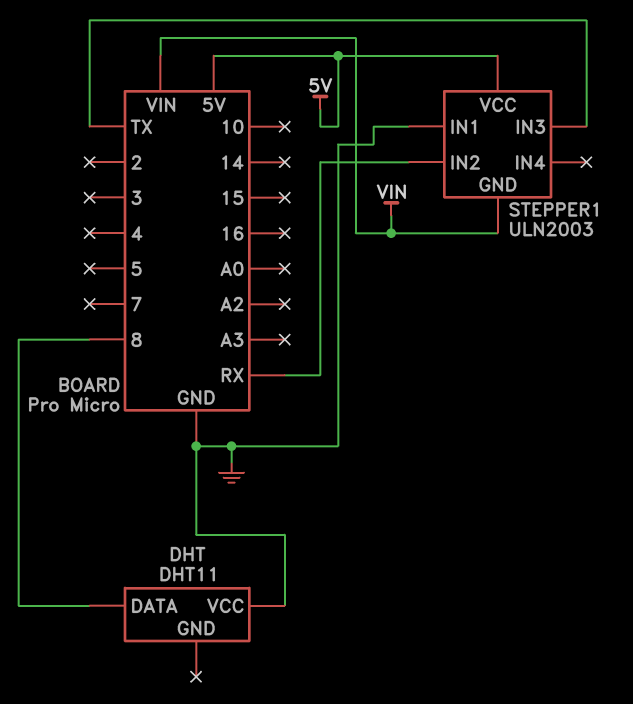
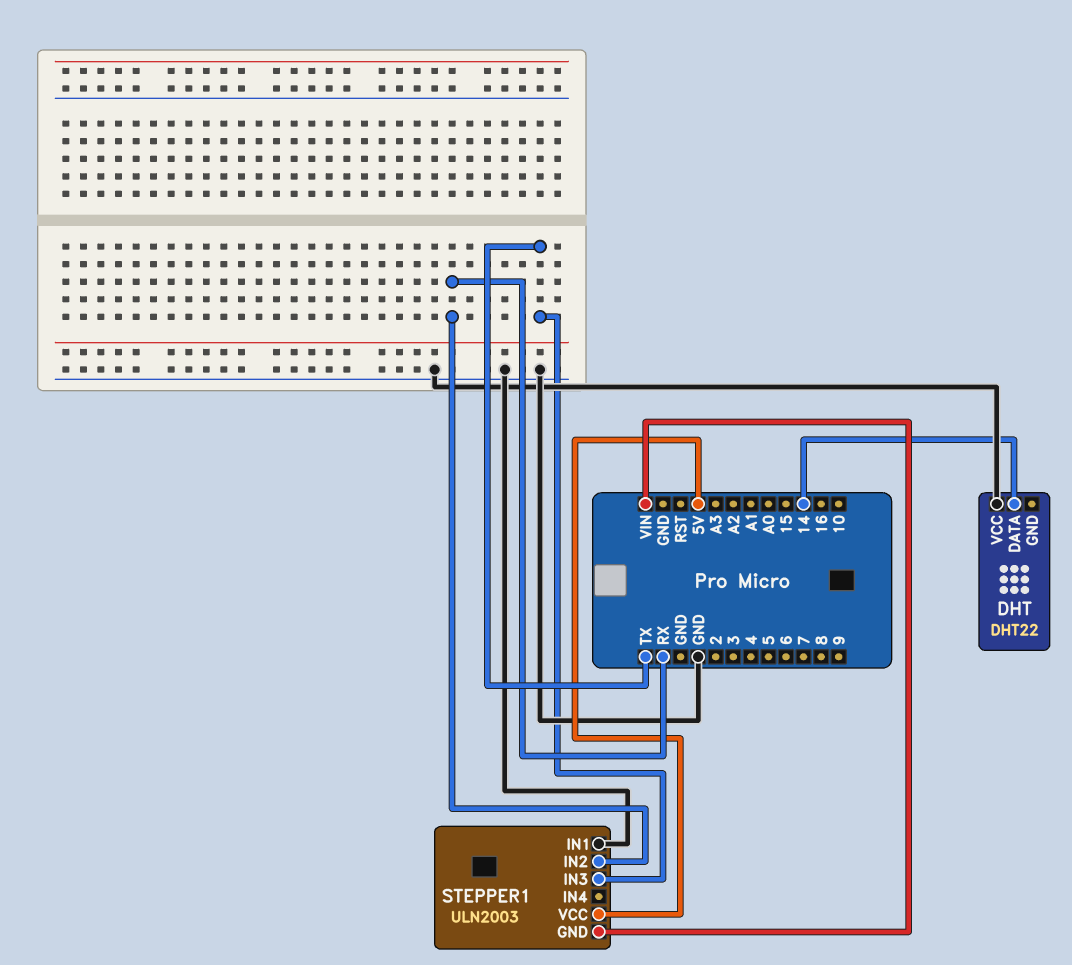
DHT: DHT11 -> DHT22
DHT pin DATA: 8 -> 14

